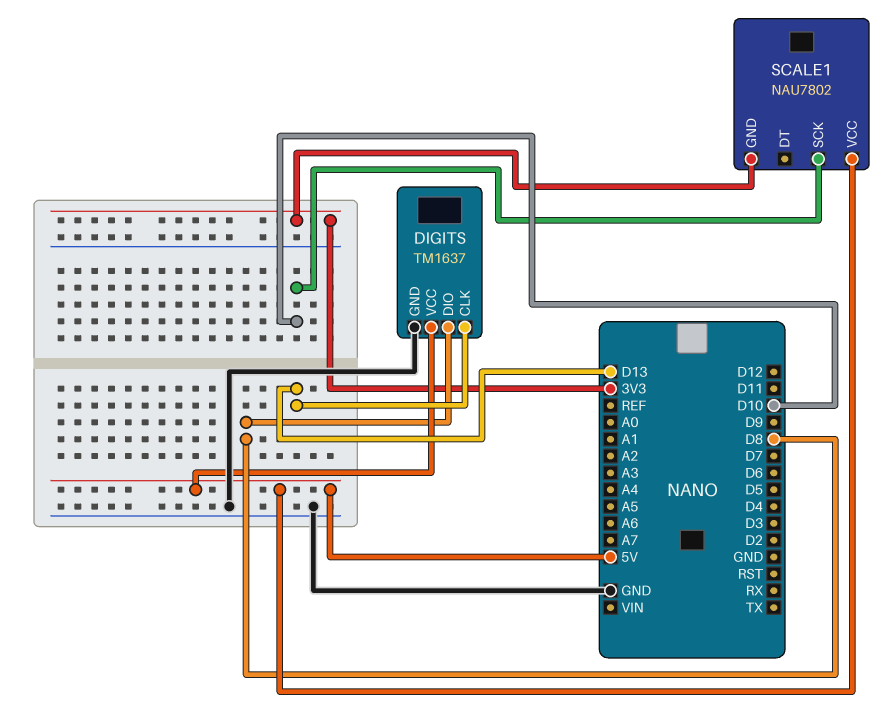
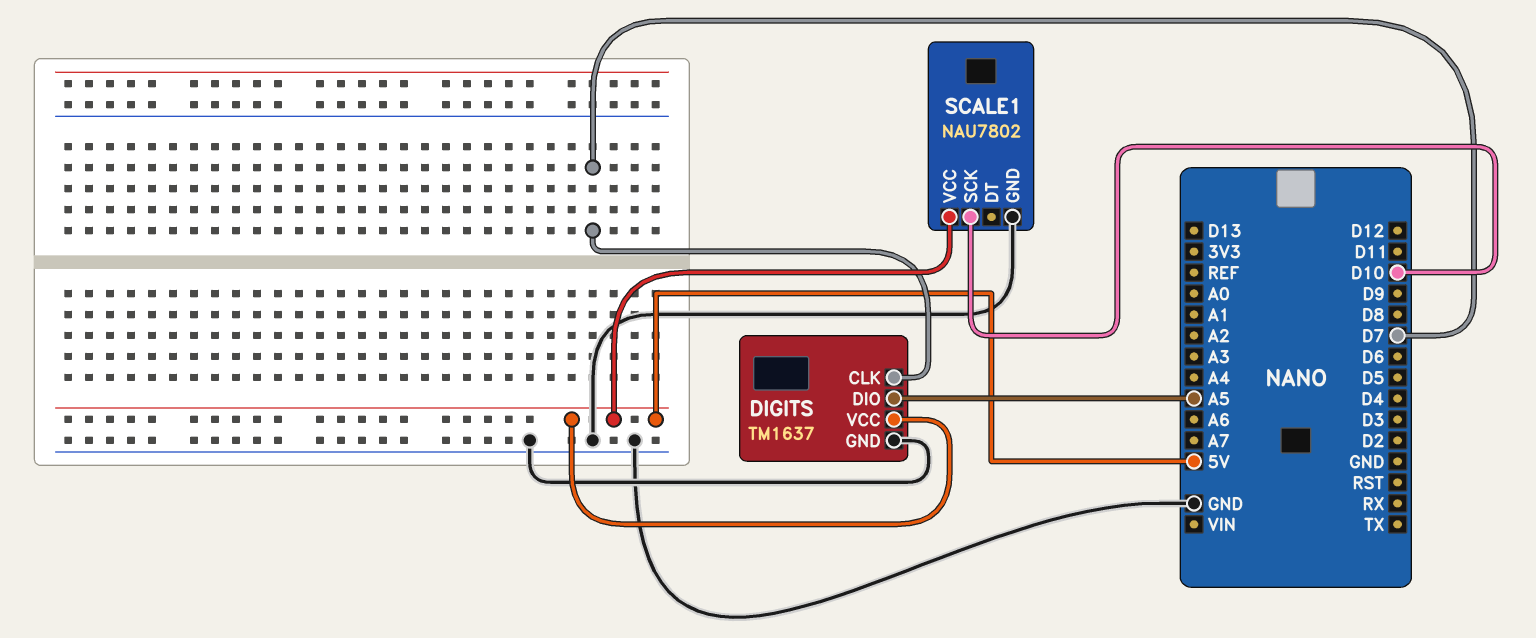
DIGITS pin CLK: D13 -> D7
DIGITS pin DIO: D8 -> A5
SCALE1 pin GND: 3V3 -> GND

